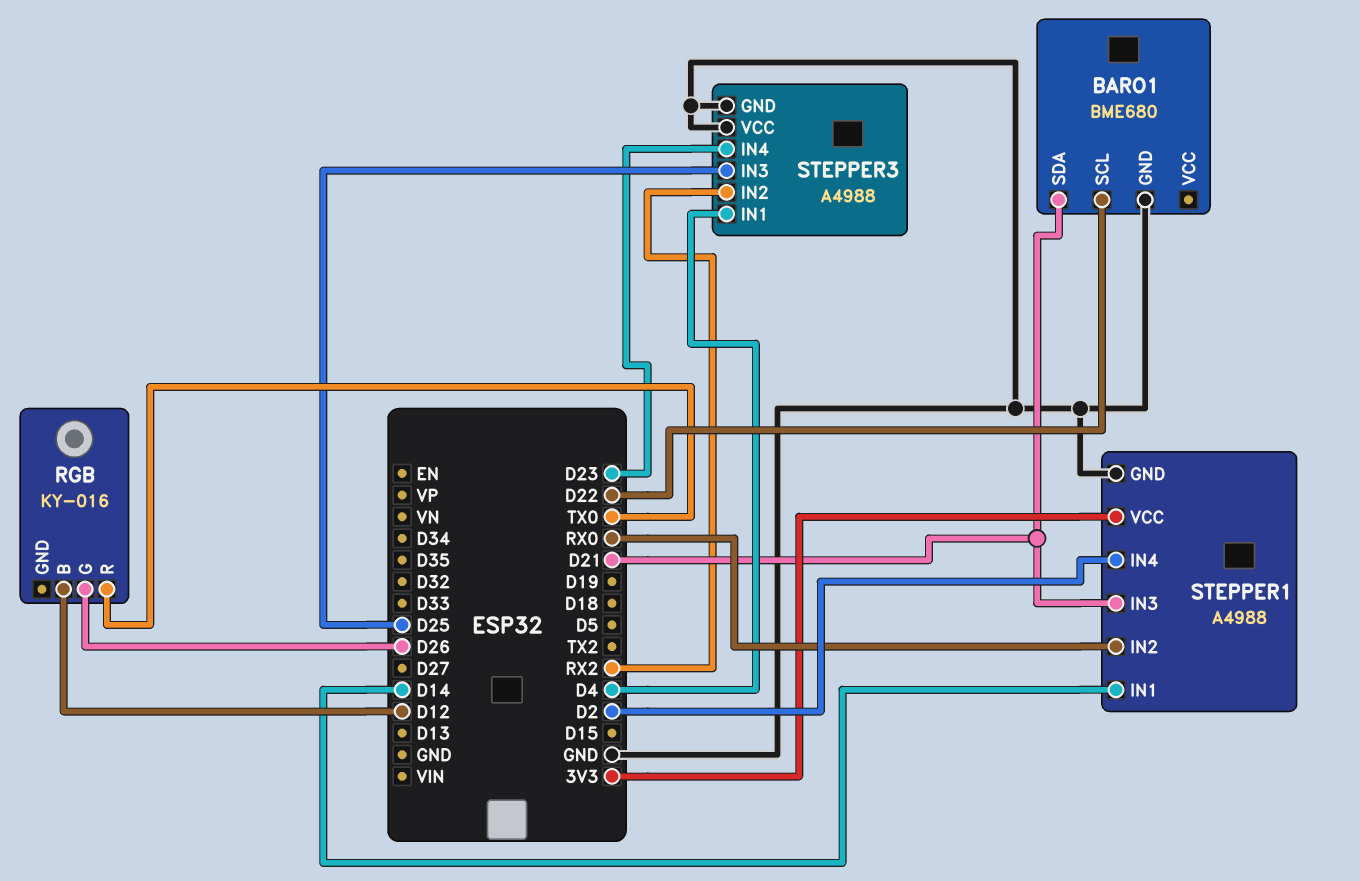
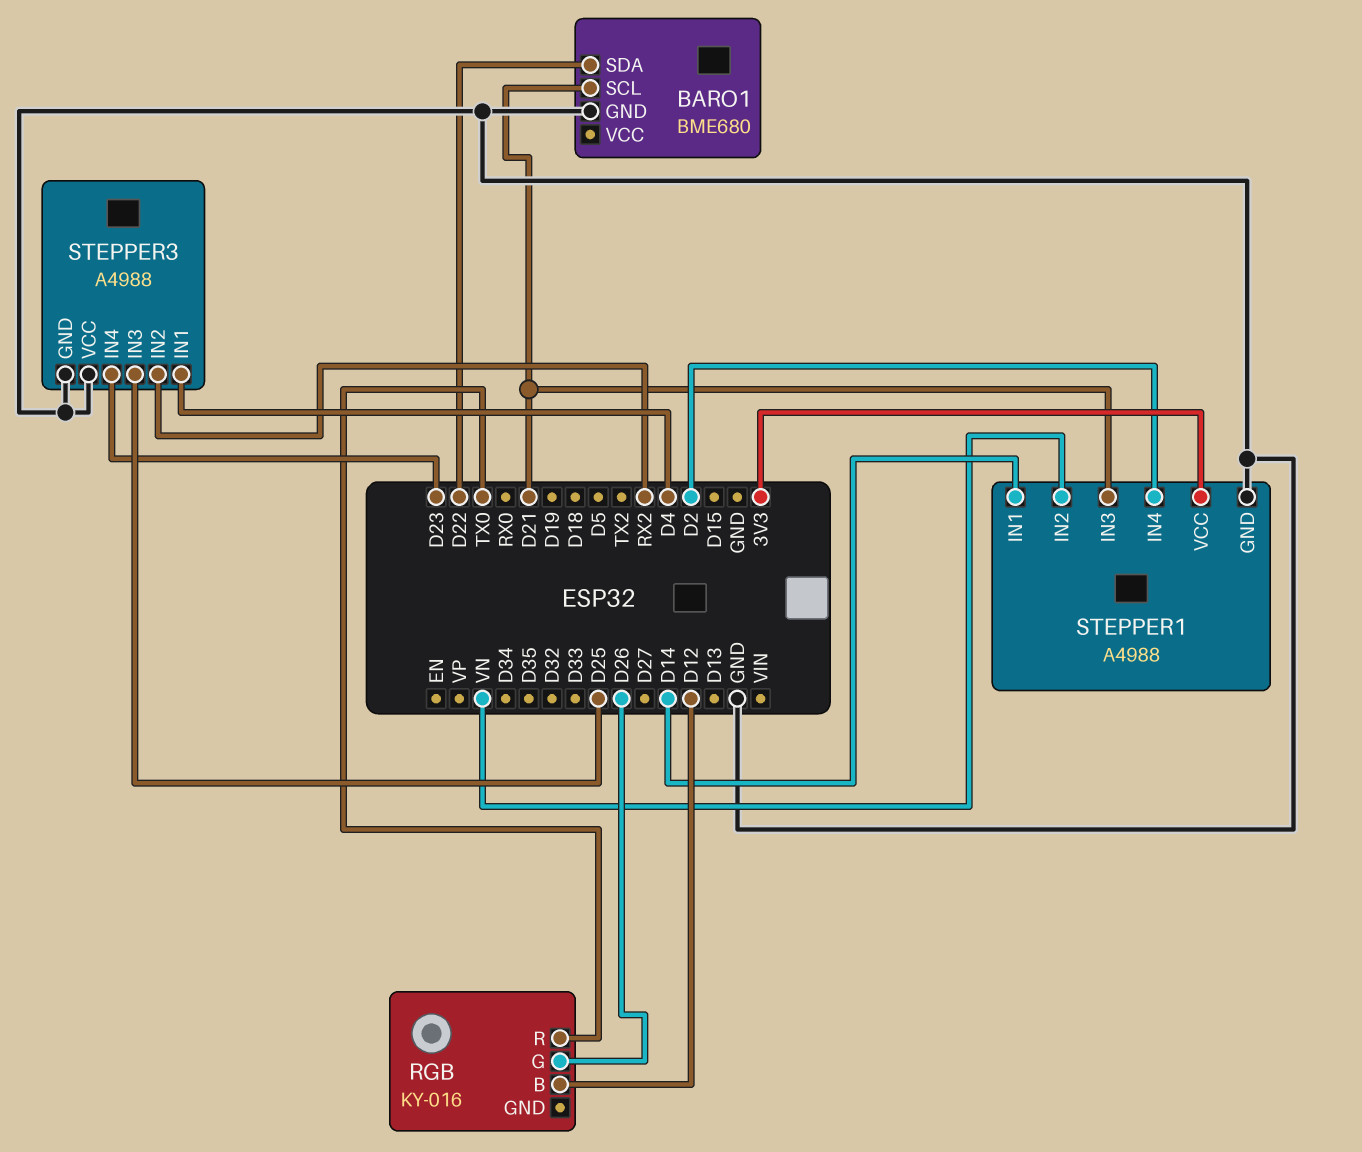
BARO1 pin SCL: D22 -> D21
BARO1 pin SDA: D21 -> D22
STEPPER1 pin IN2: RX0 -> VN

